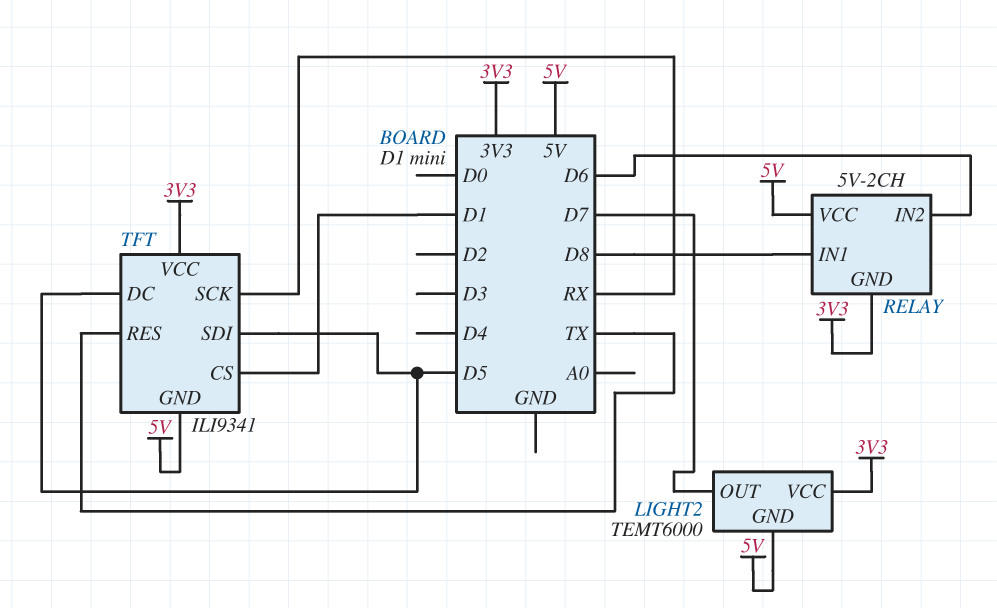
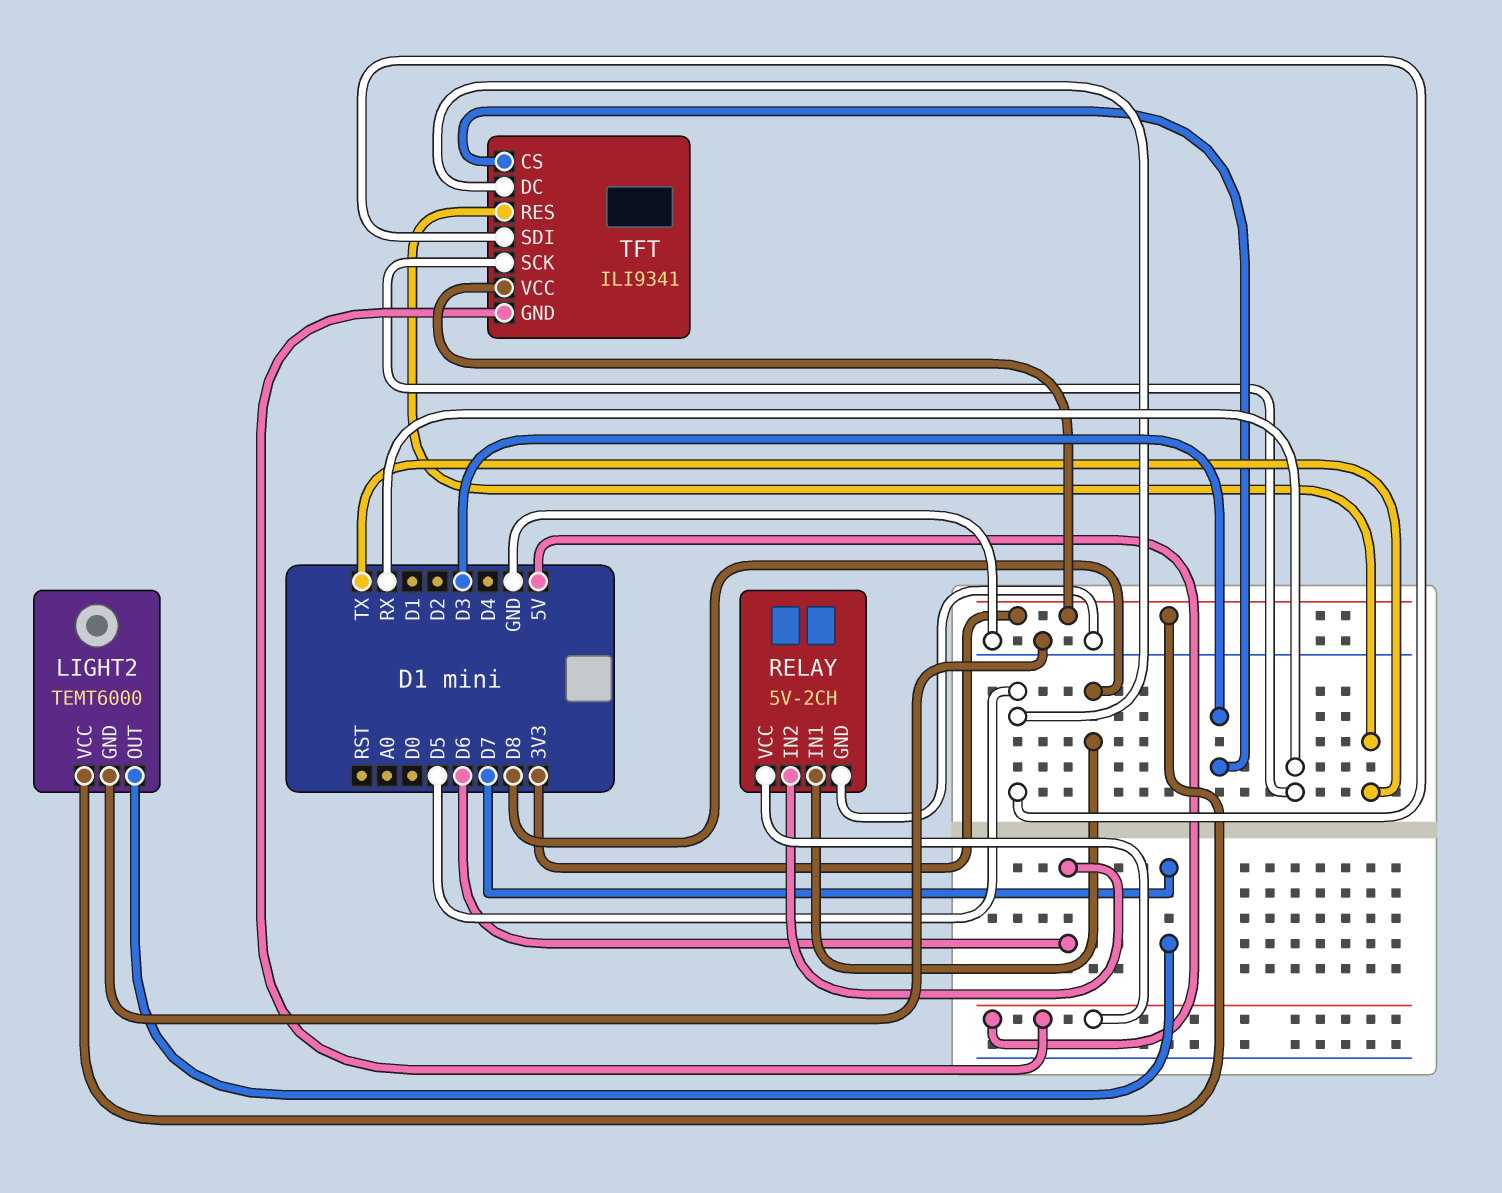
LIGHT2 pin GND: 5V -> GND
RELAY pin GND: 3V3 -> GND
TFT pin CS: D1 -> D3

